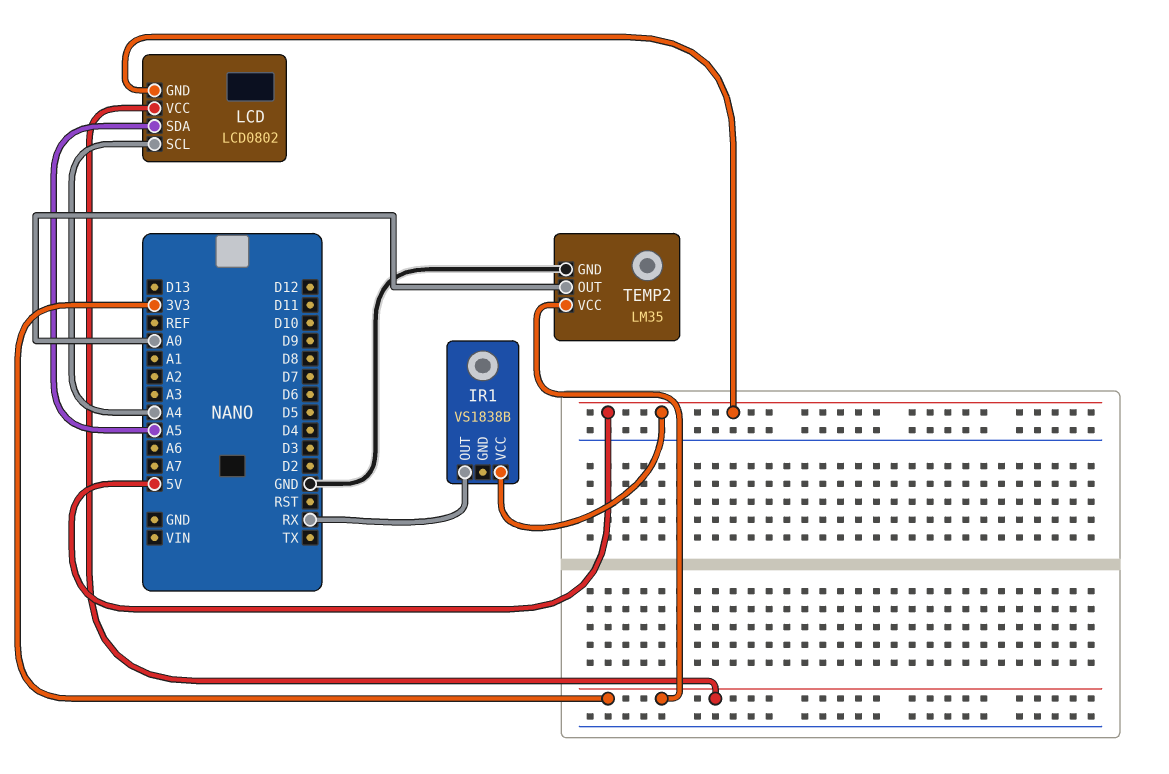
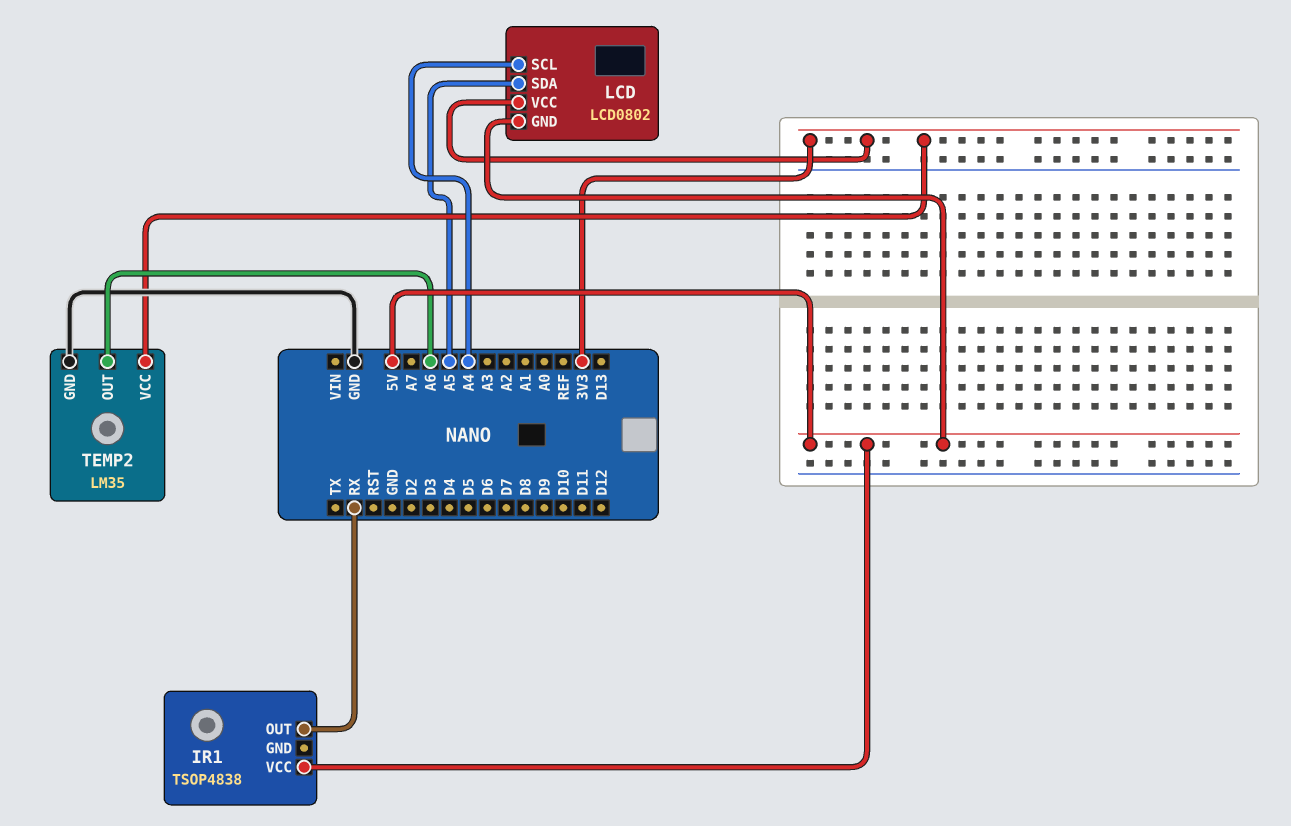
IR1: VS1838B -> TSOP4838
TEMP2 pin OUT: A0 -> A6

